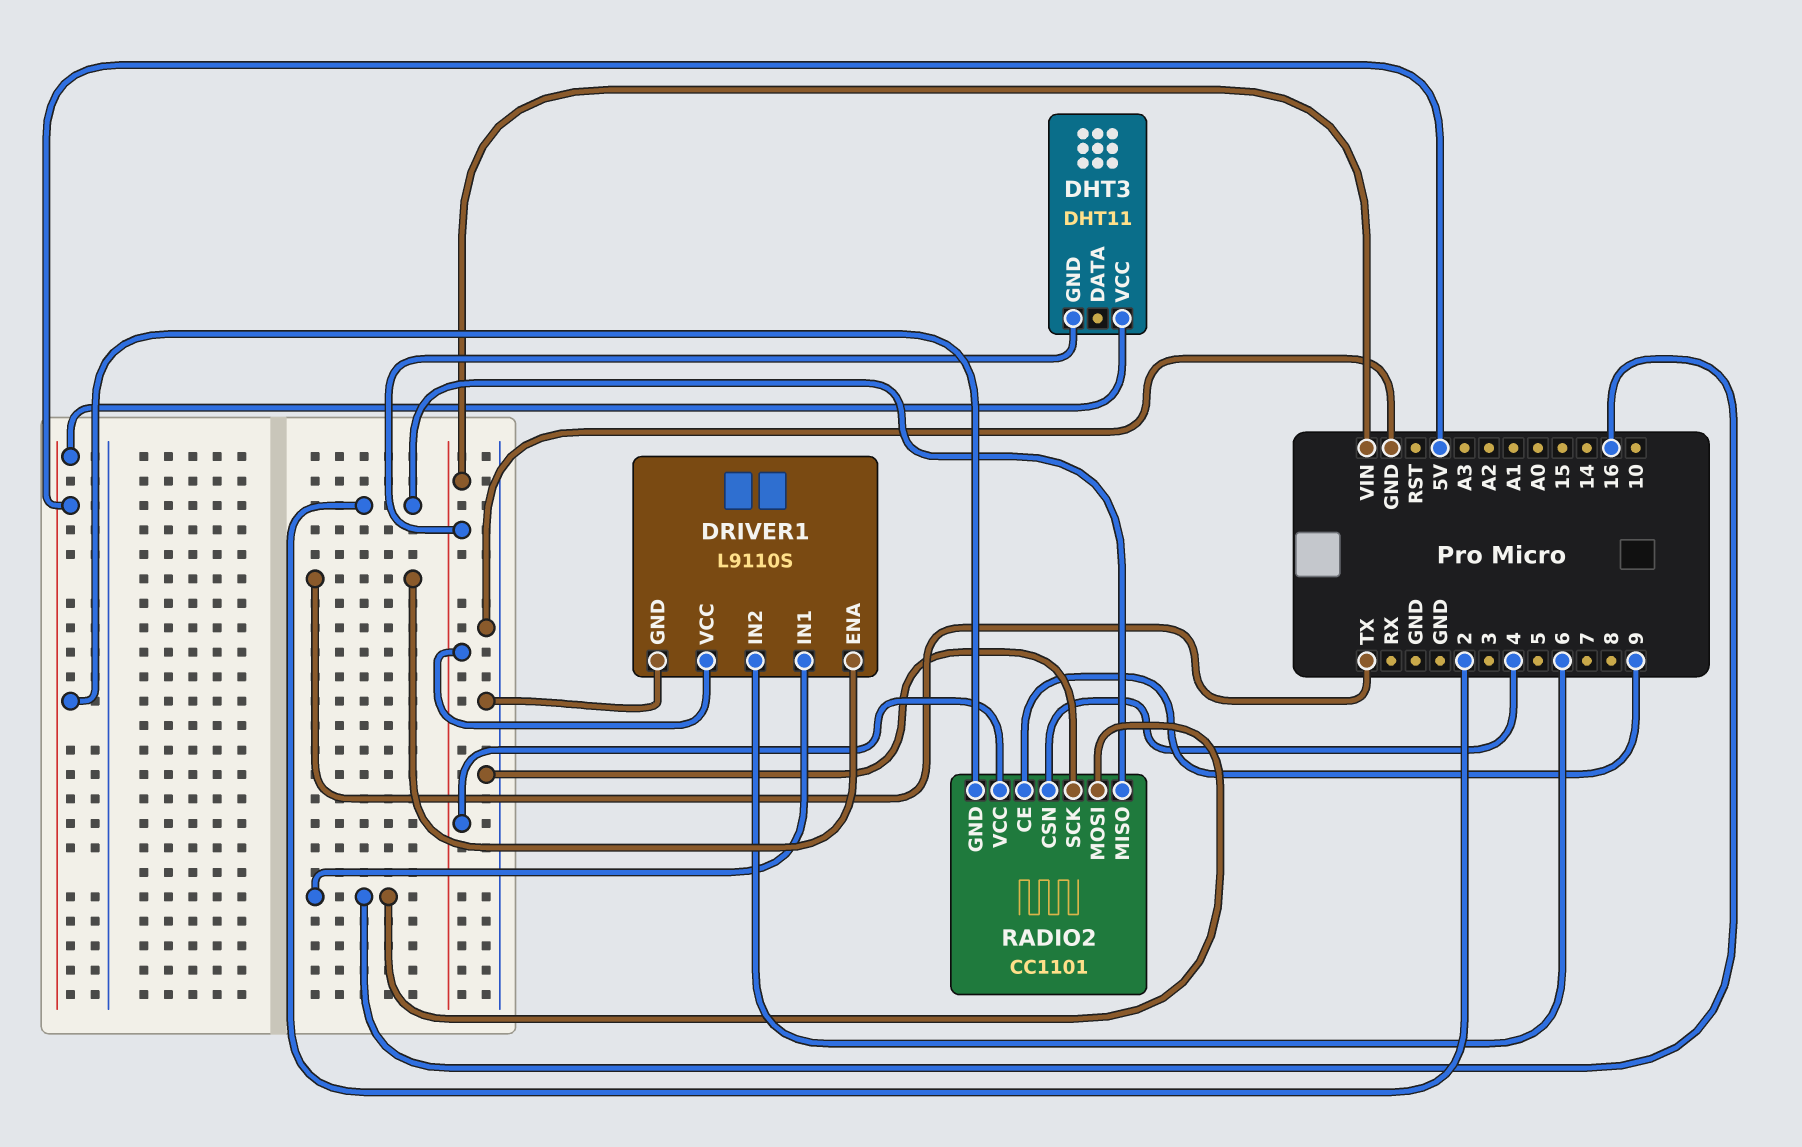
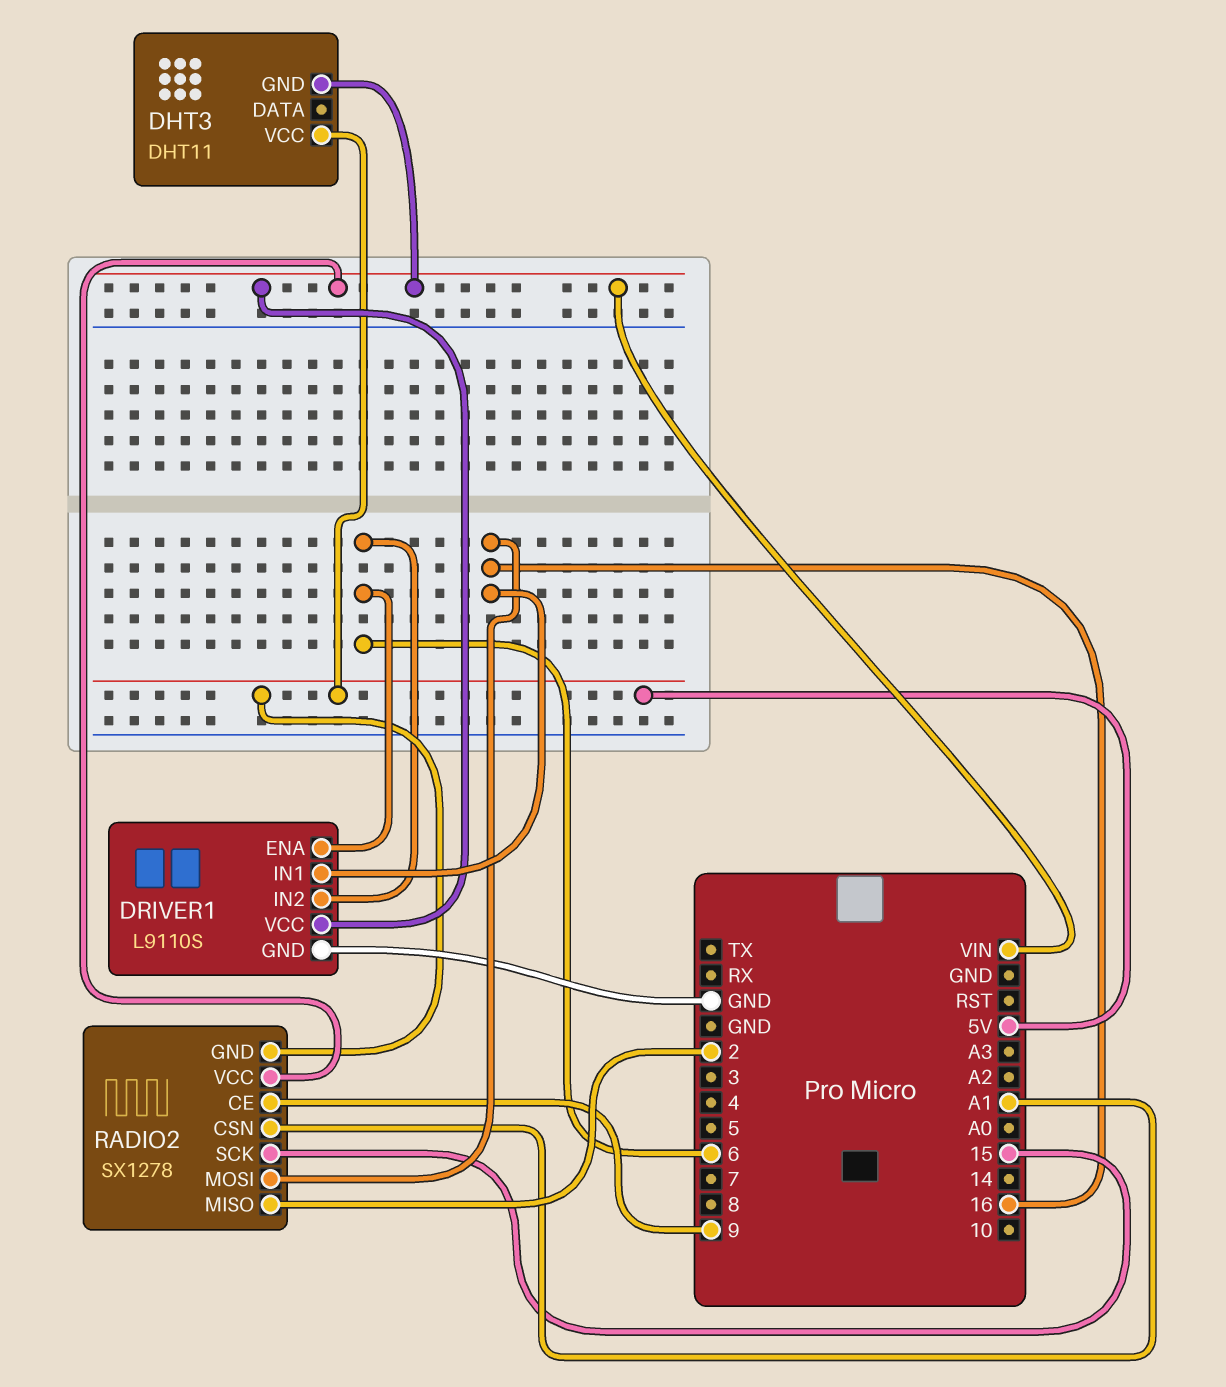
DRIVER1 pin ENA: TX -> 6
RADIO2: CC1101 -> SX1278
RADIO2 pin CSN: 4 -> A1
RADIO2 pin SCK: GND -> 15

